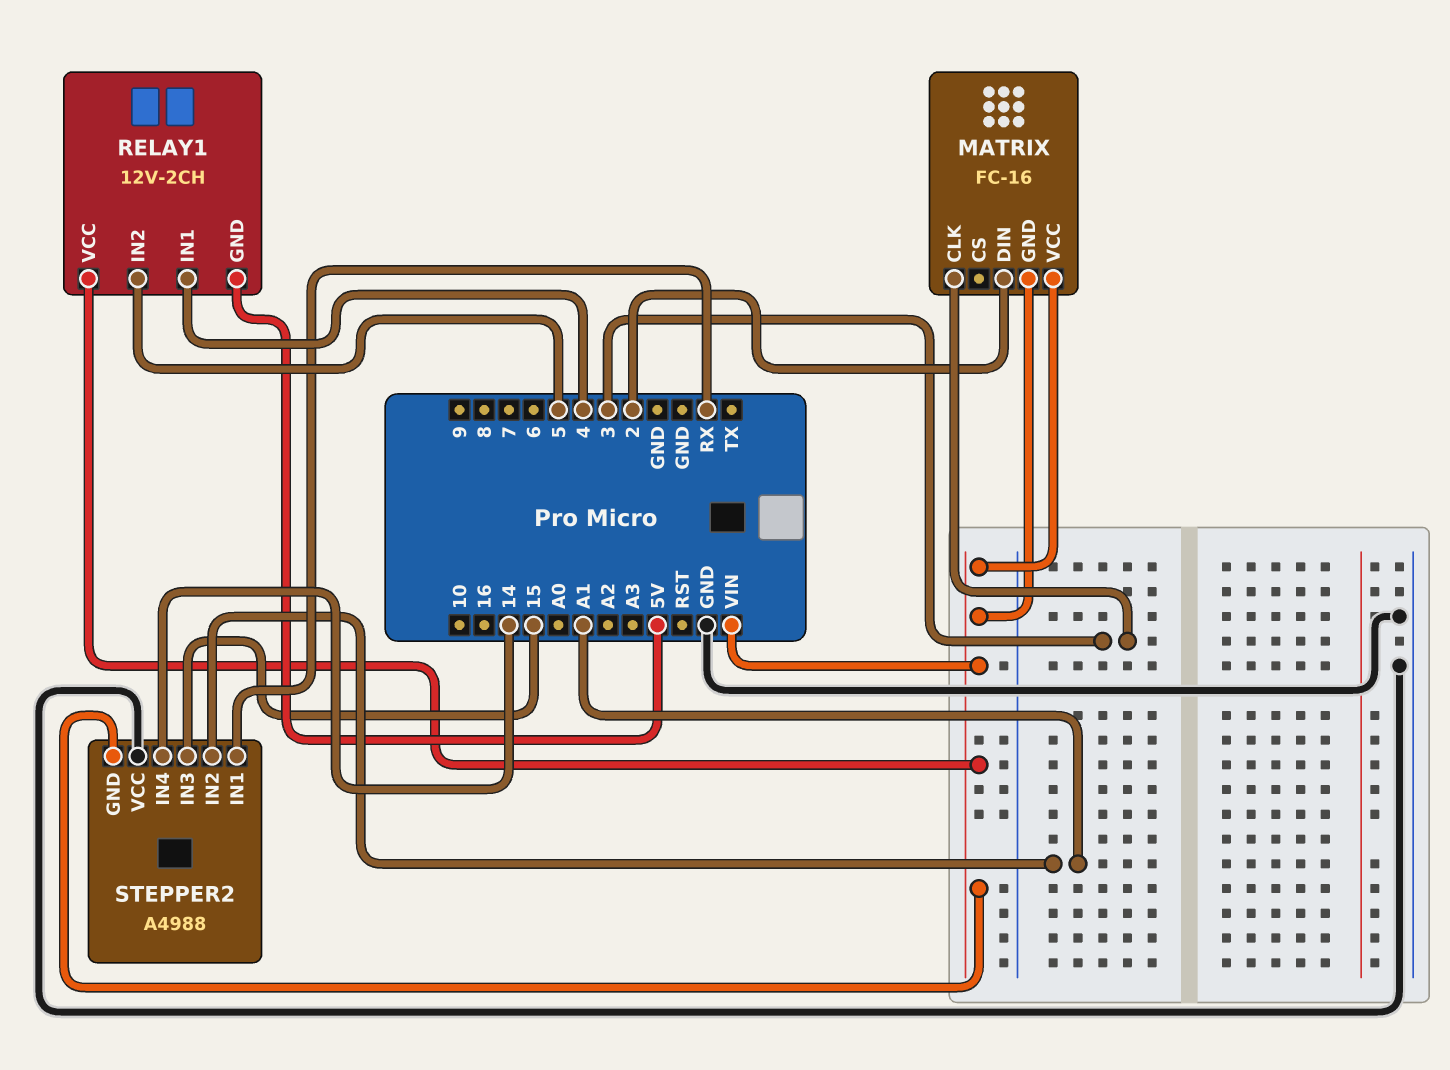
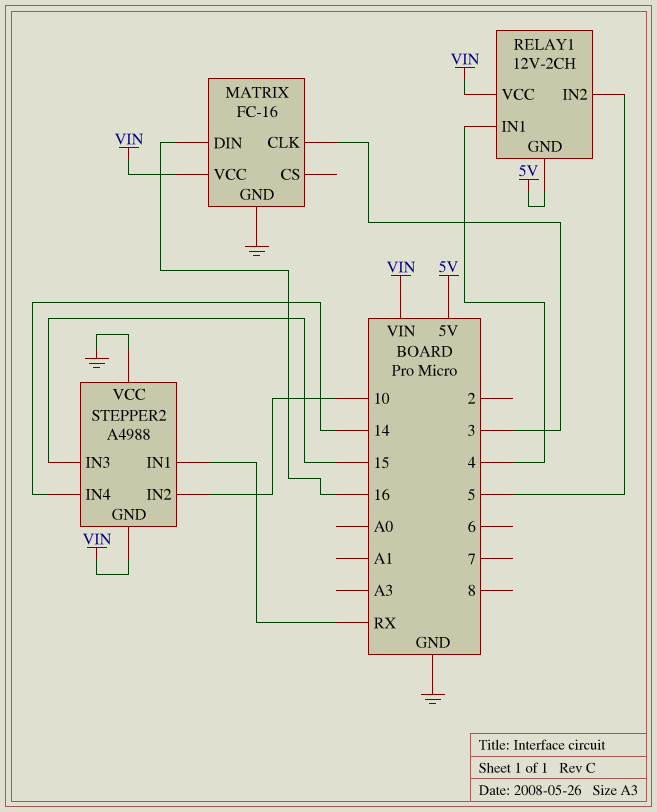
MATRIX pin DIN: 2 -> 16
MATRIX pin GND: VIN -> GND
STEPPER2 pin IN2: A1 -> 10

